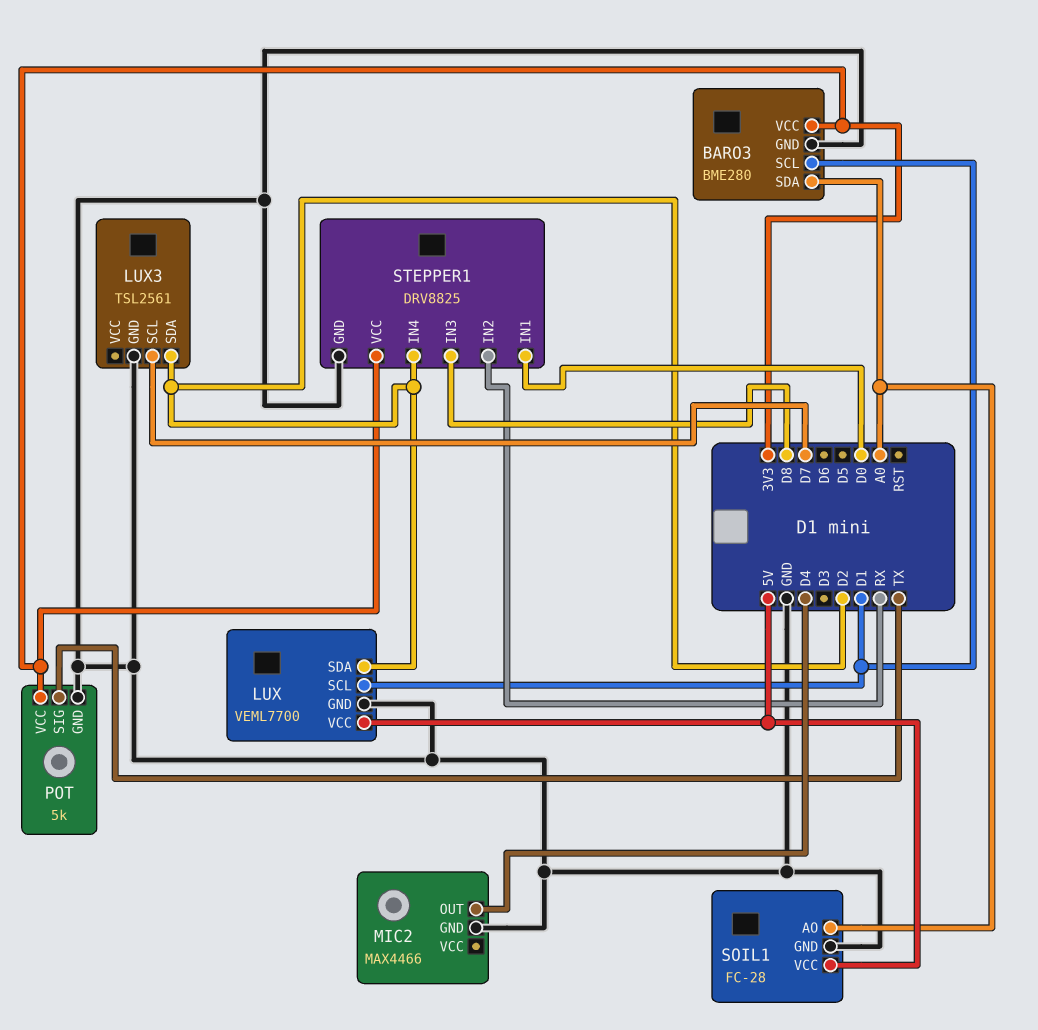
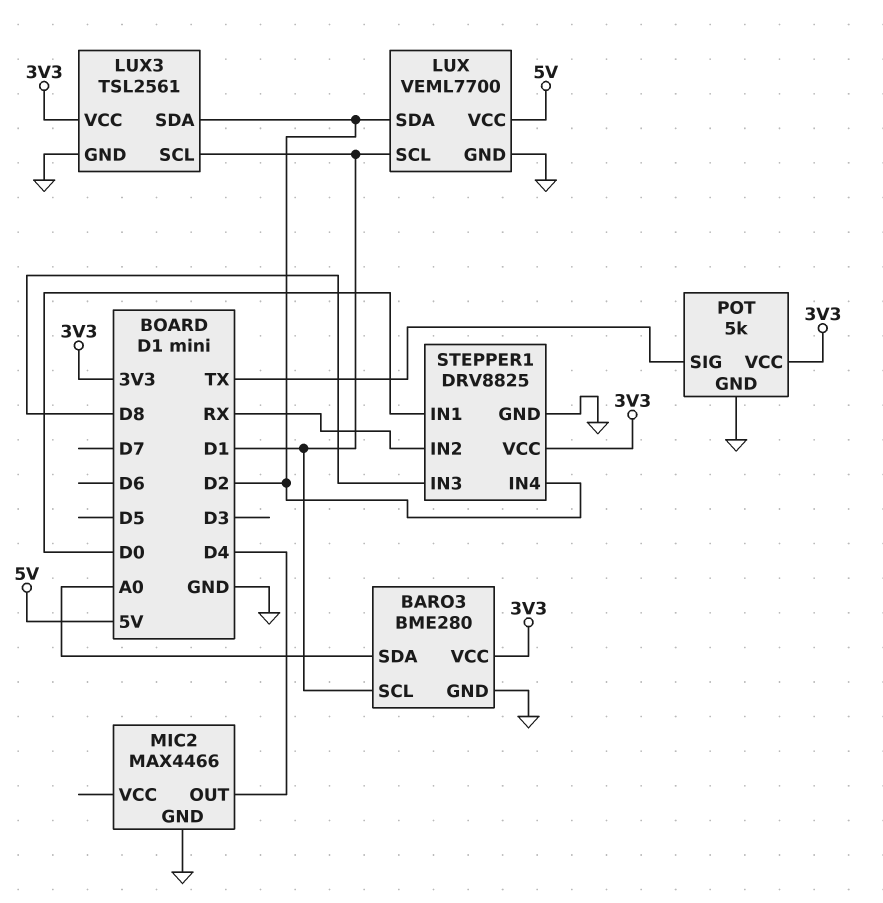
LUX3 pin SCL: D7 -> D1
LUX3 pin VCC: none -> 3V3
SOIL1: FC-28 -> none
SOIL1 pin AO: A0 -> none
SOIL1 pin GND: GND -> none
SOIL1 pin VCC: 5V -> none

